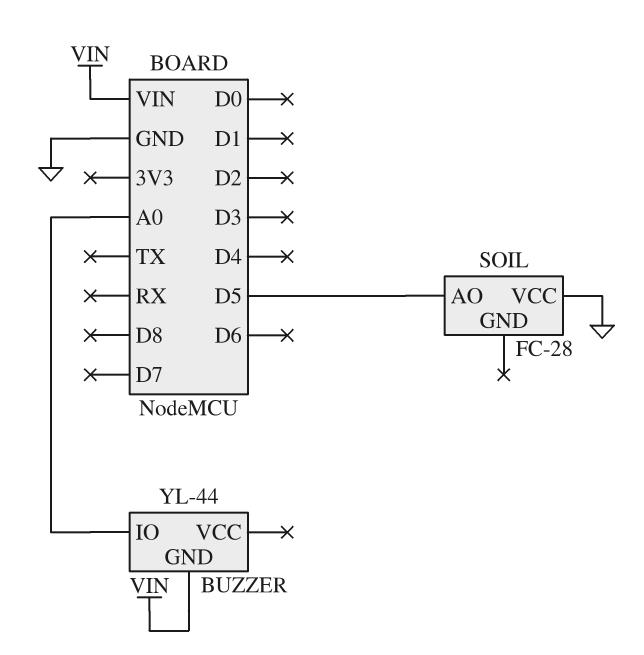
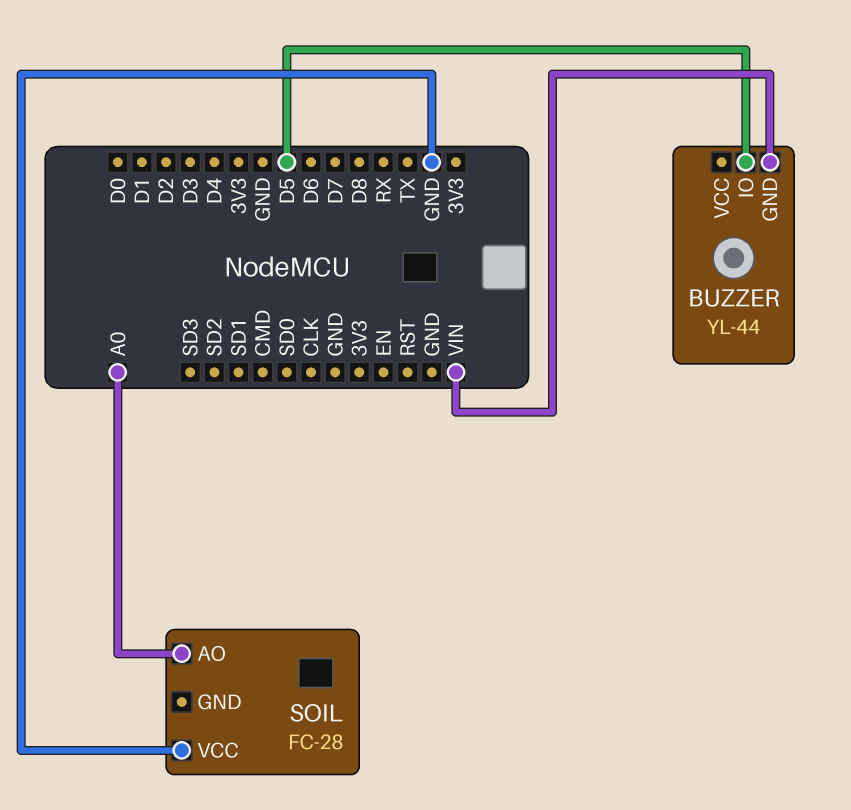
BUZZER pin IO: A0 -> D5
SOIL pin AO: D5 -> A0

